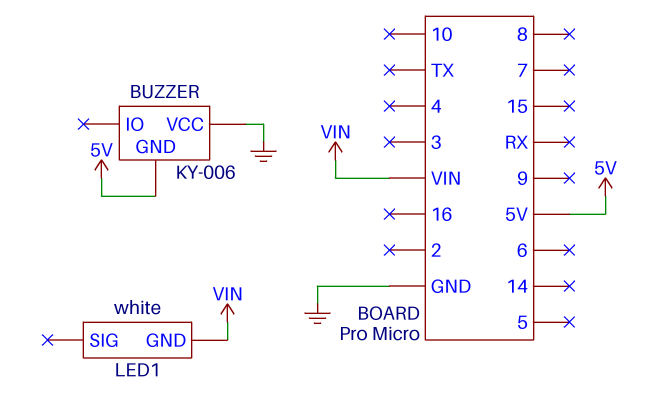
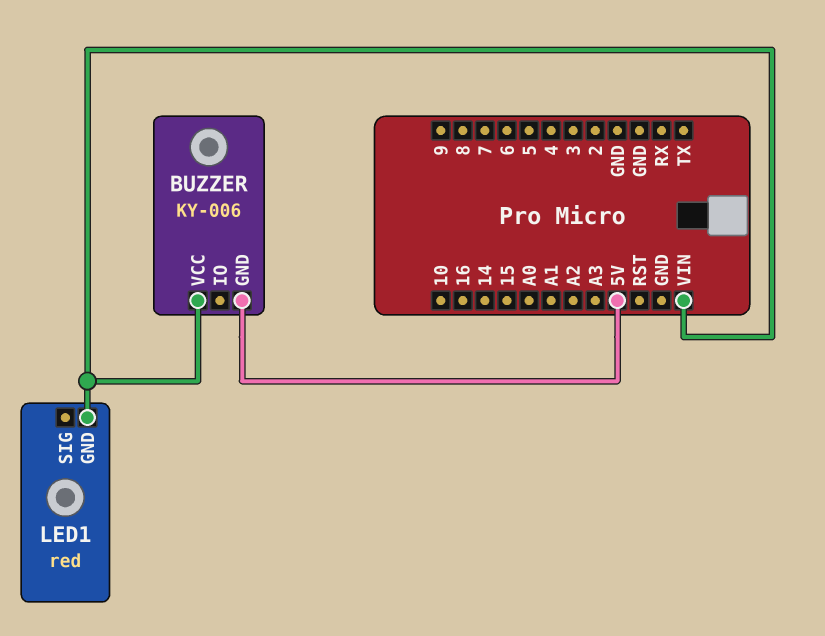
BUZZER pin VCC: GND -> VIN
LED1: white -> red

